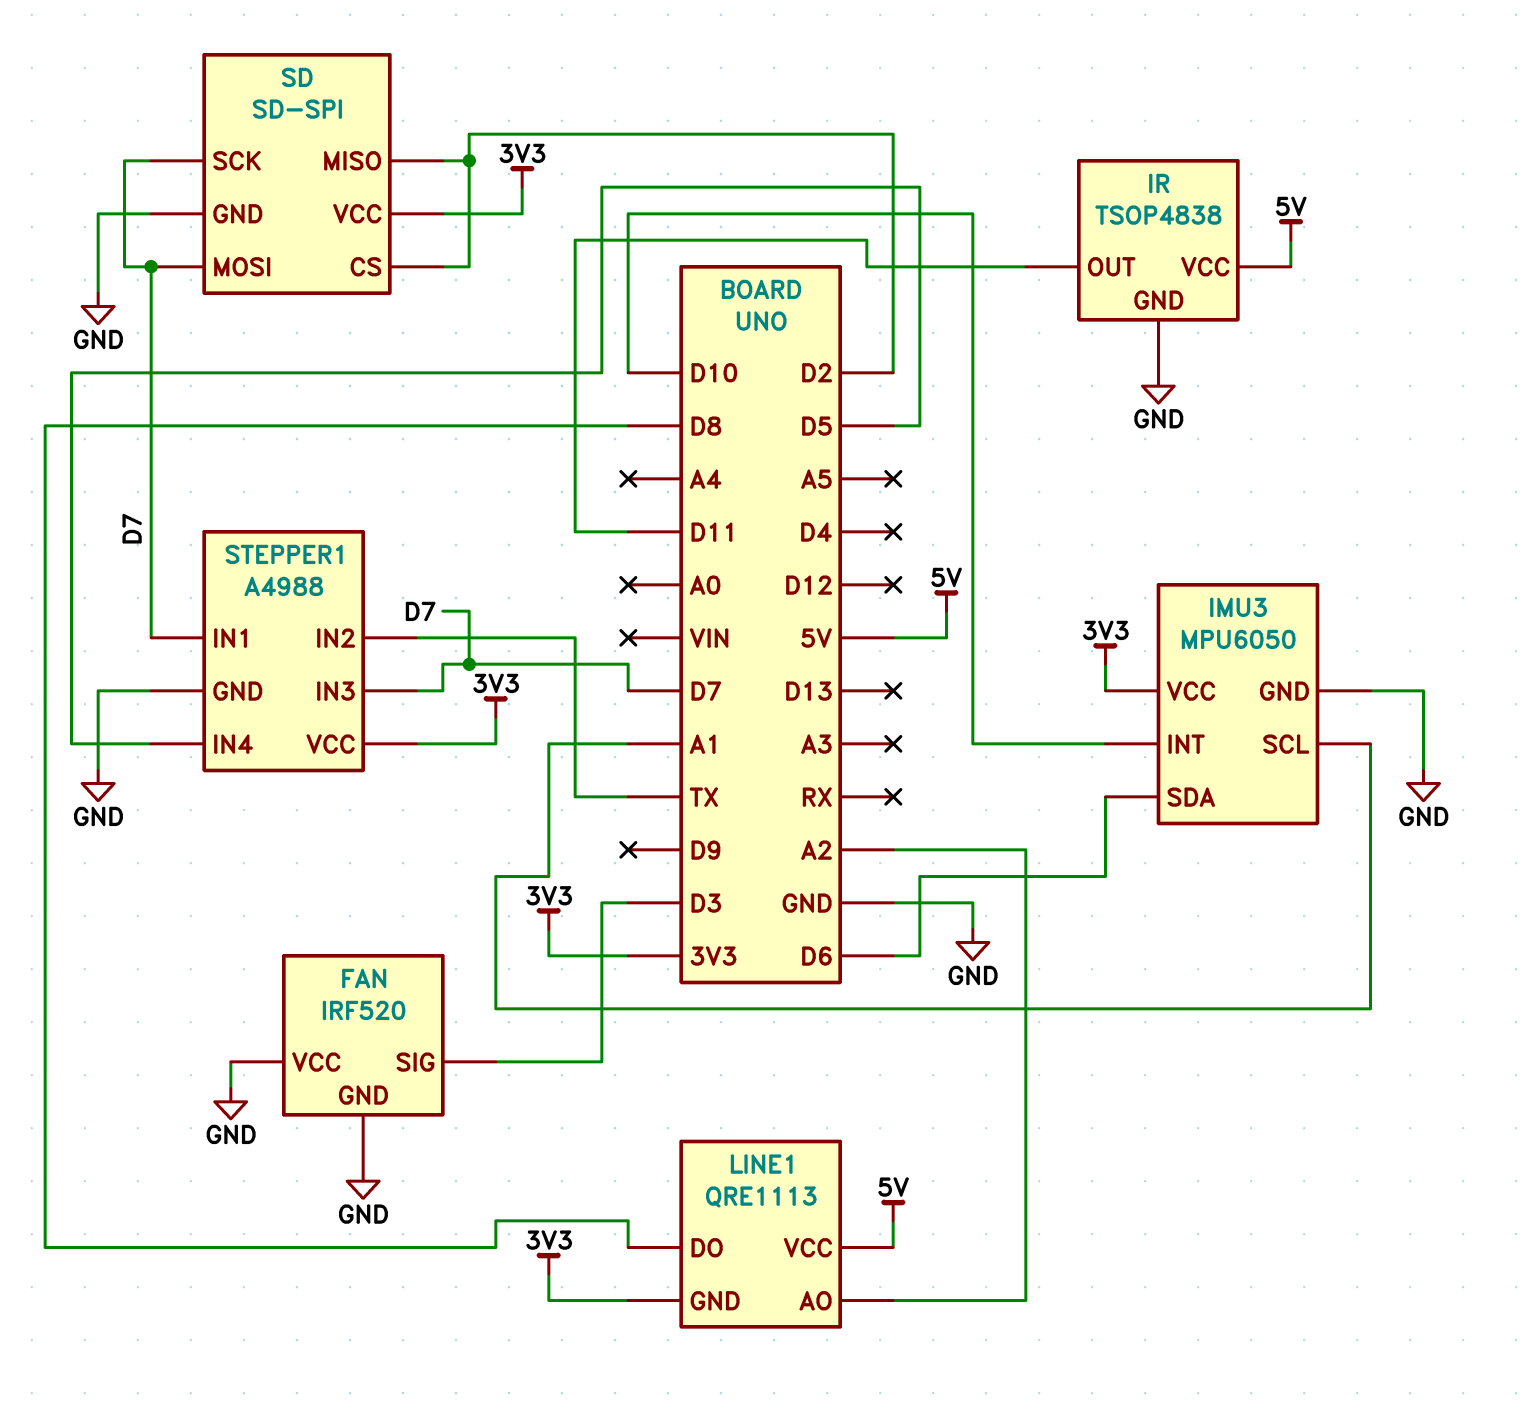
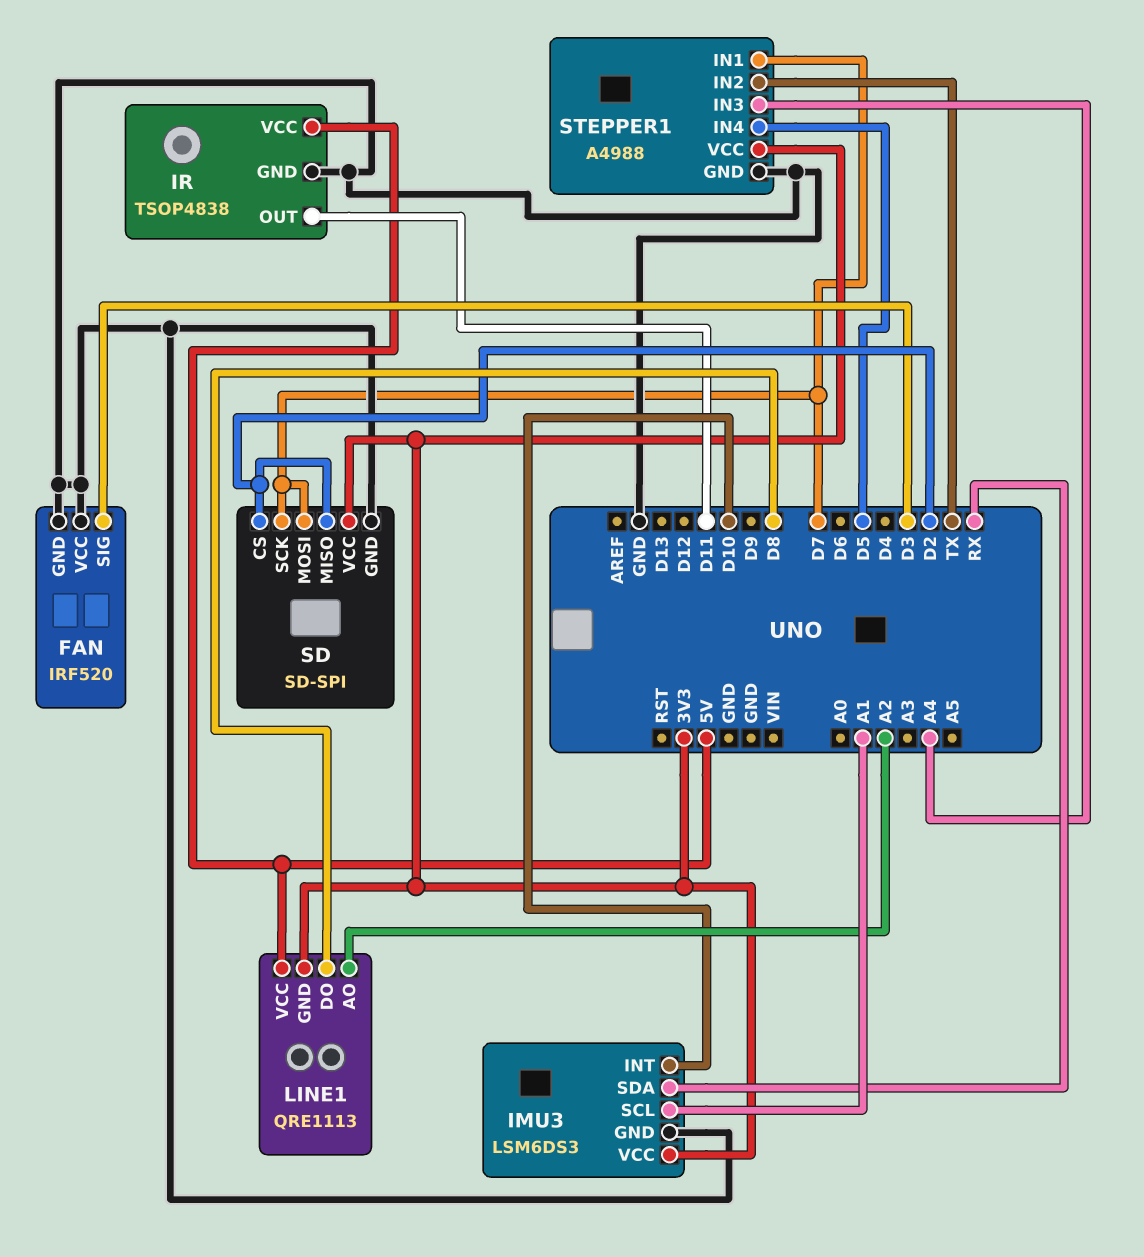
IMU3: MPU6050 -> LSM6DS3
IMU3 pin SDA: D6 -> RX
STEPPER1 pin IN3: D7 -> A4

